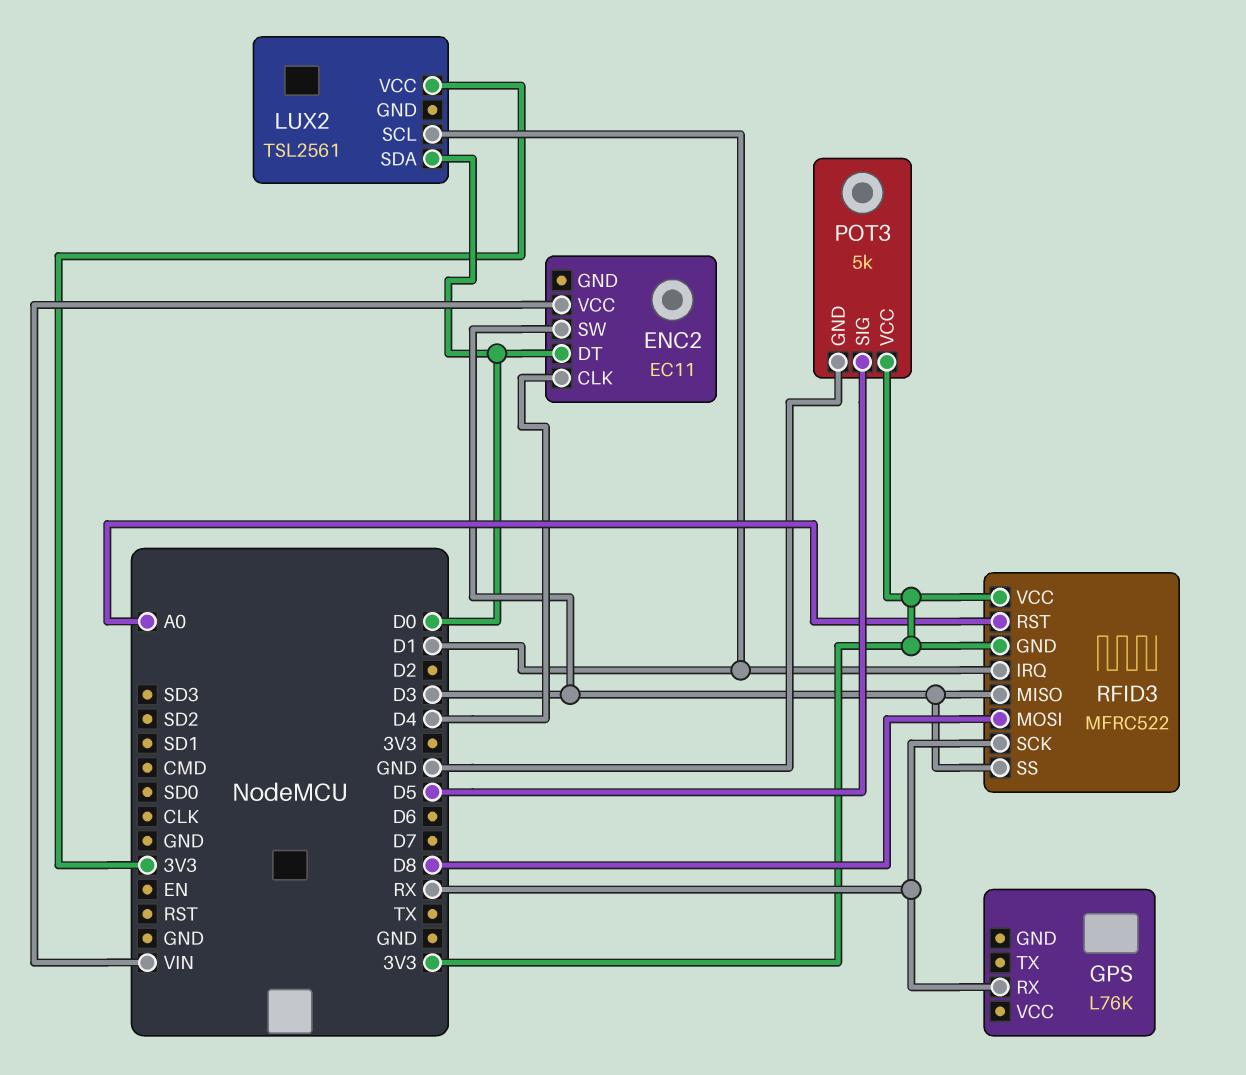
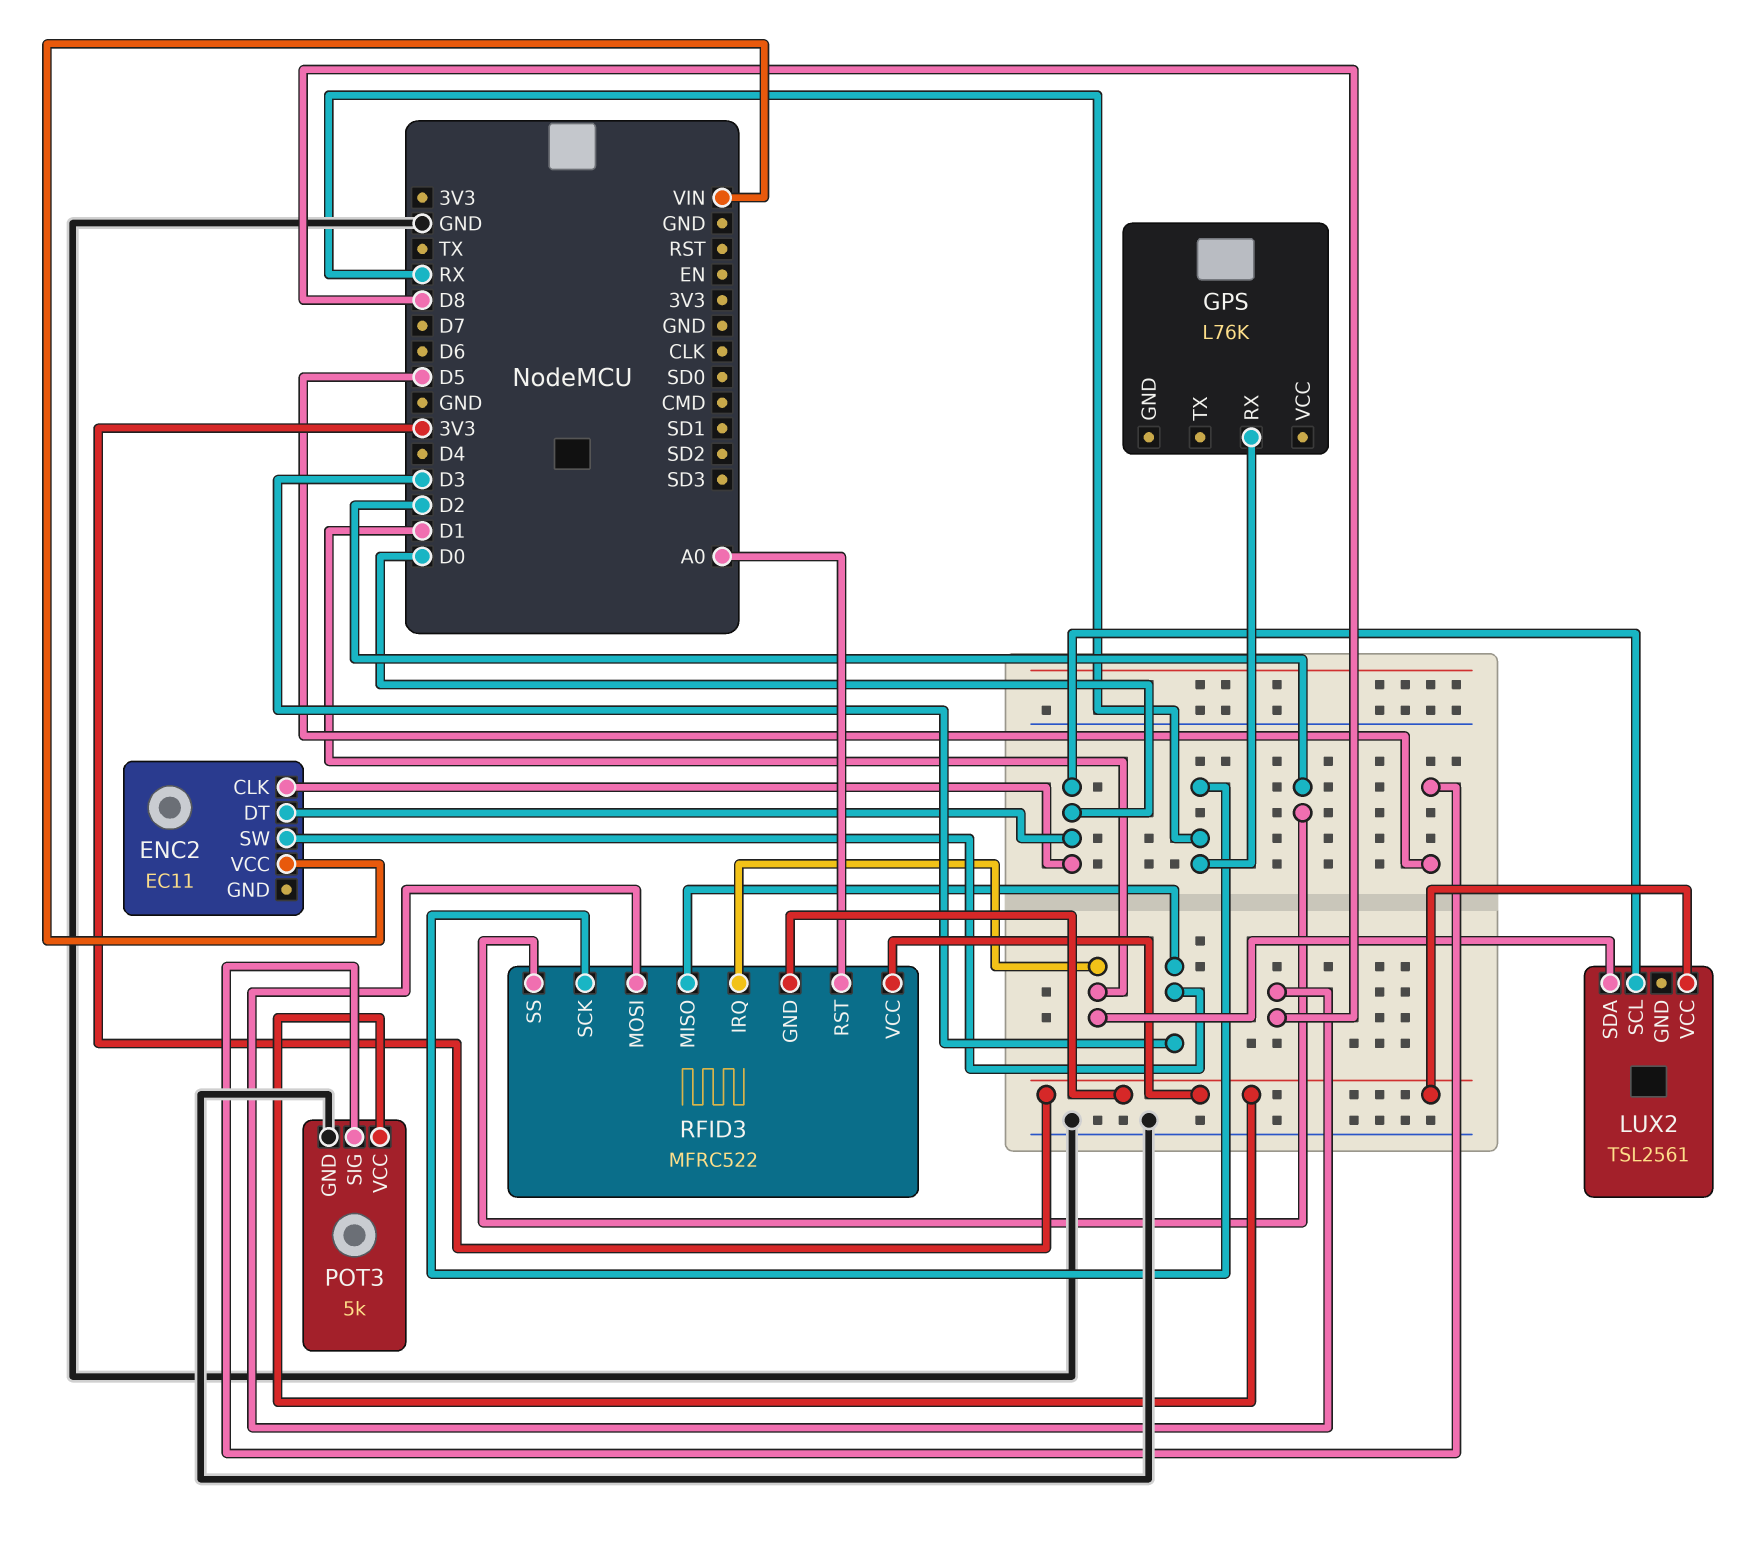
ENC2 pin CLK: D4 -> D0
LUX2 pin SCL: D1 -> D0
LUX2 pin SDA: D0 -> D1
RFID3 pin SS: D3 -> D2

